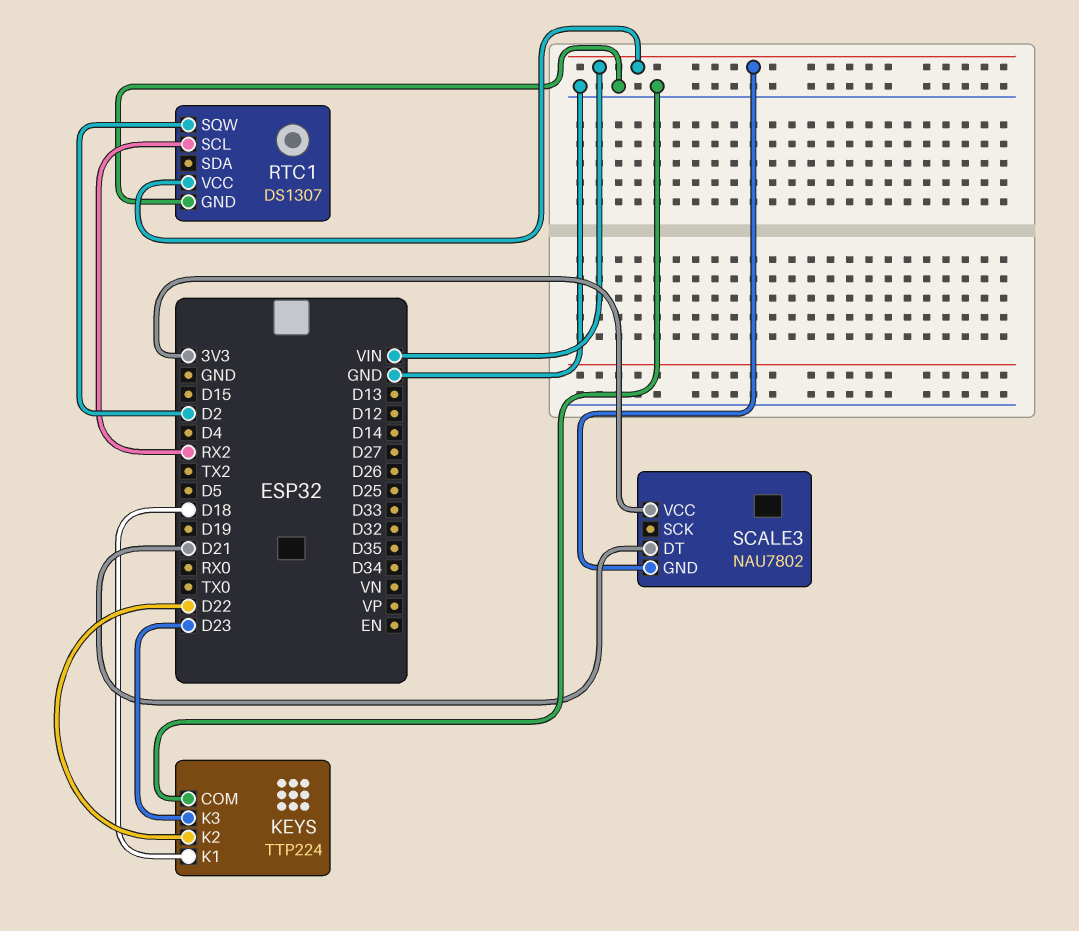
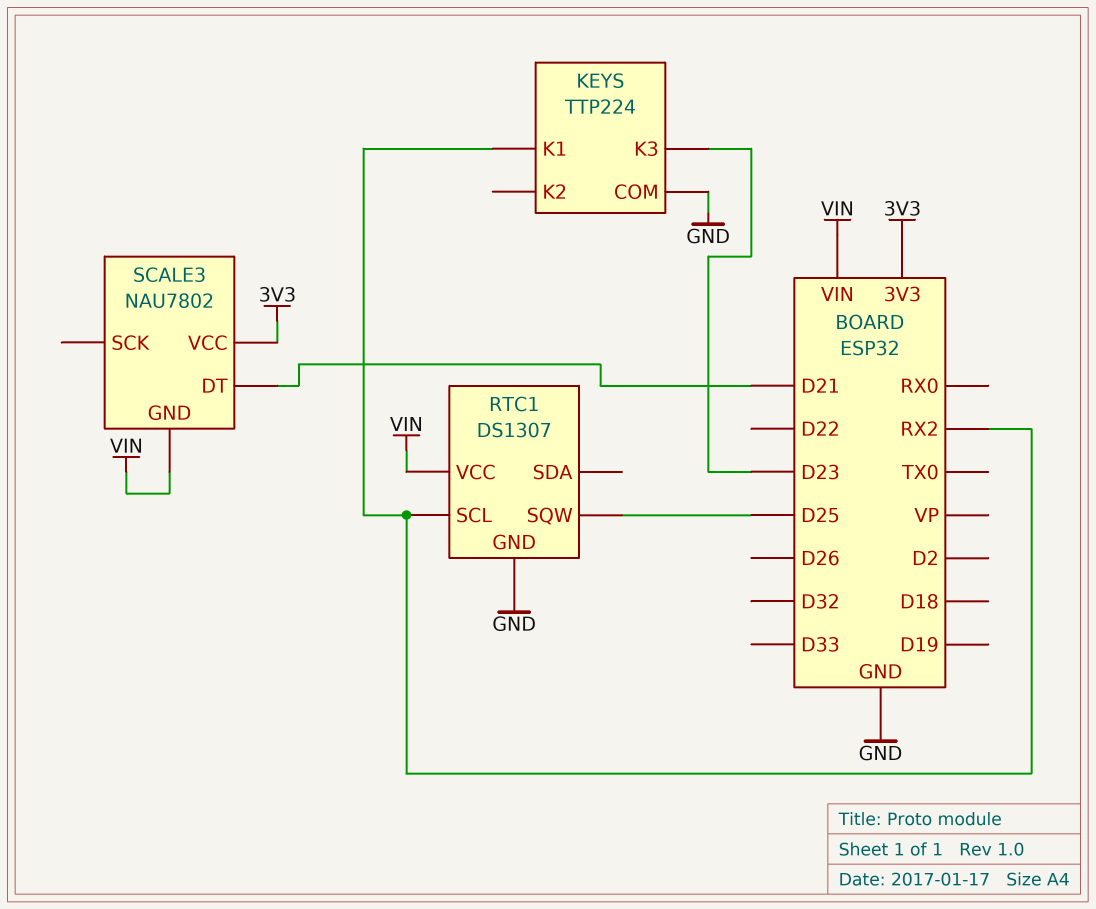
KEYS pin K1: D18 -> RX2
KEYS pin K2: D22 -> none
RTC1 pin SQW: D2 -> D25

